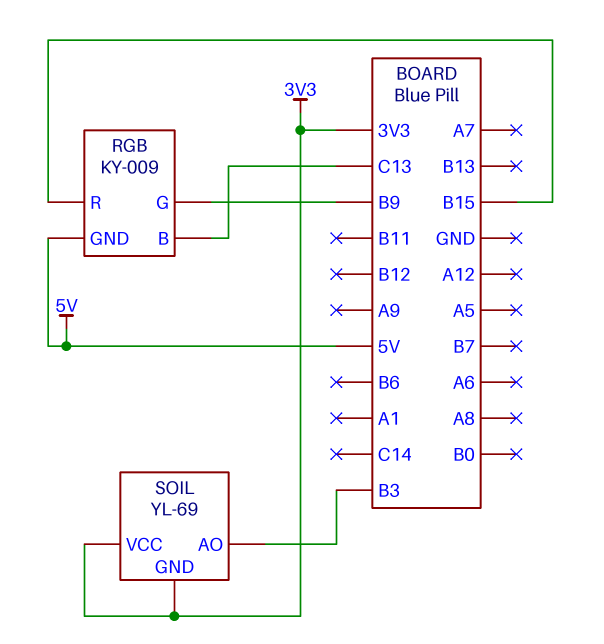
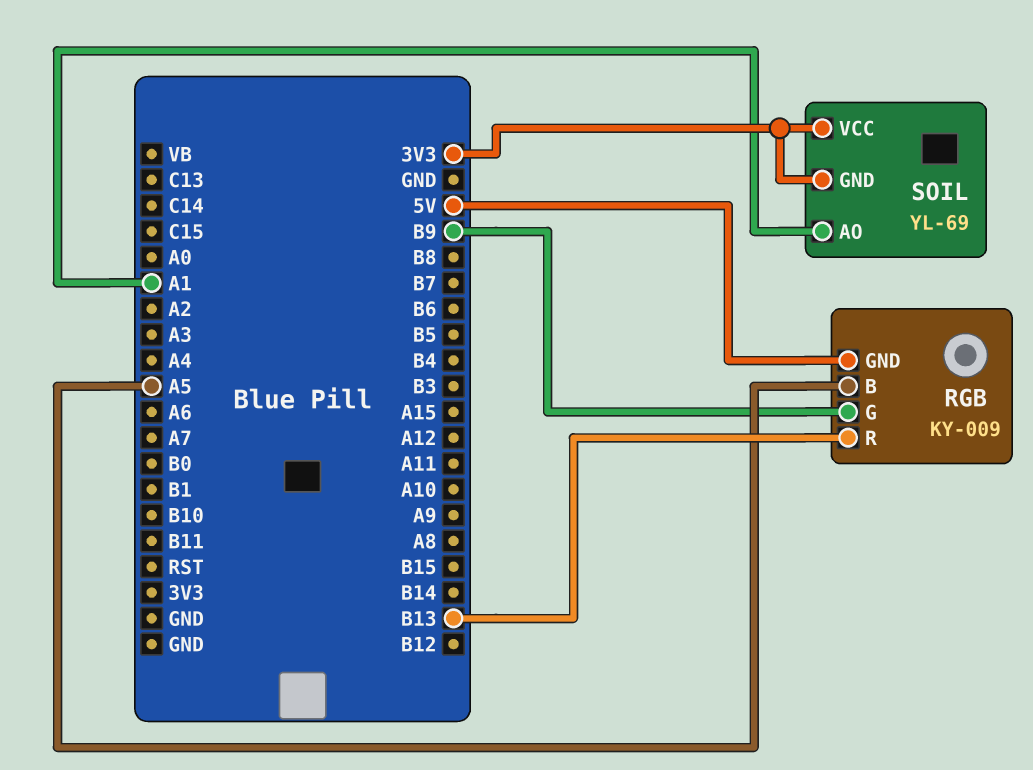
RGB pin B: C13 -> A5
RGB pin R: B15 -> B13
SOIL pin AO: B3 -> A1

